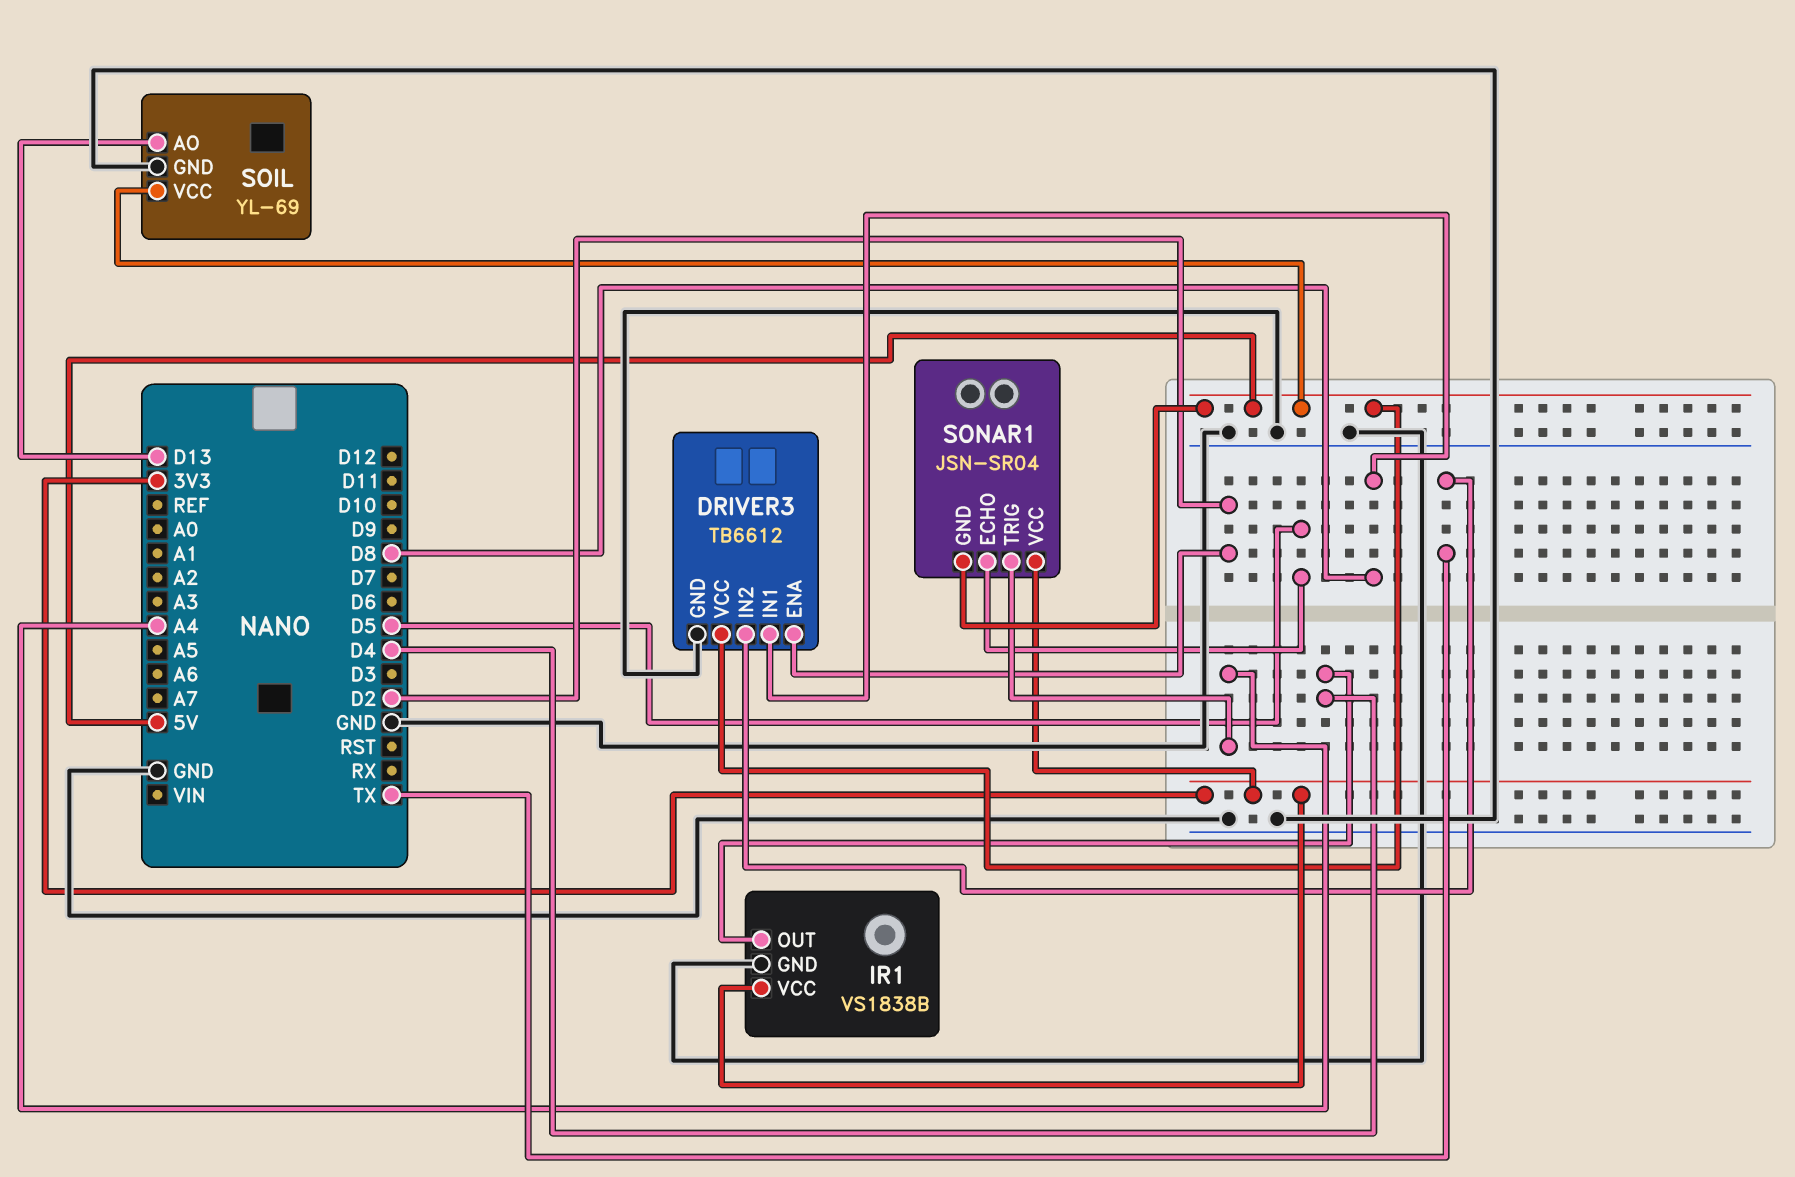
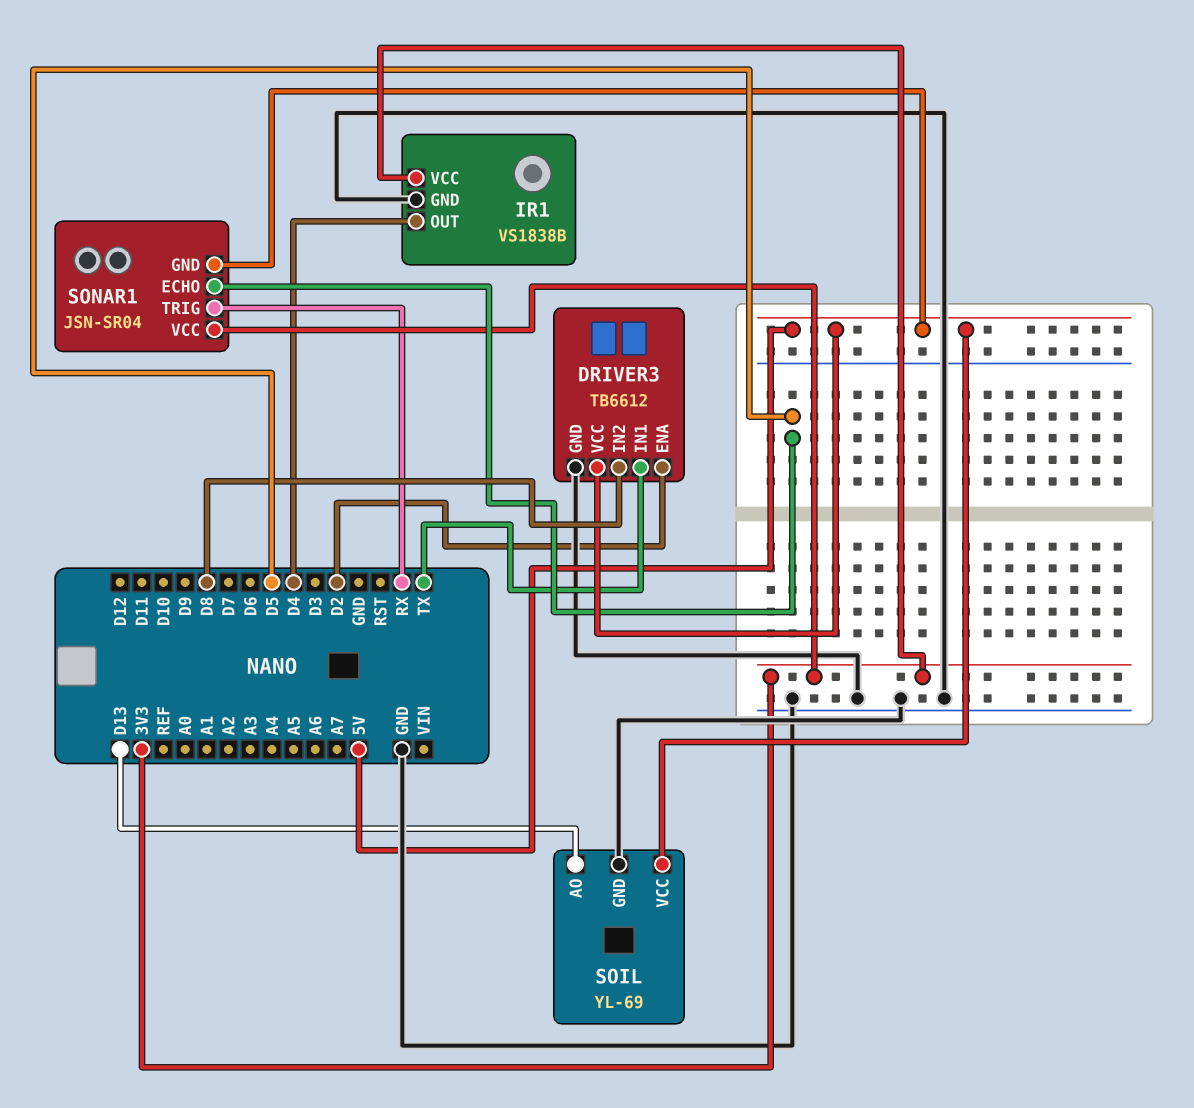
DRIVER3 pin IN1: D8 -> TX
DRIVER3 pin IN2: TX -> D8
SONAR1 pin TRIG: A4 -> RX

